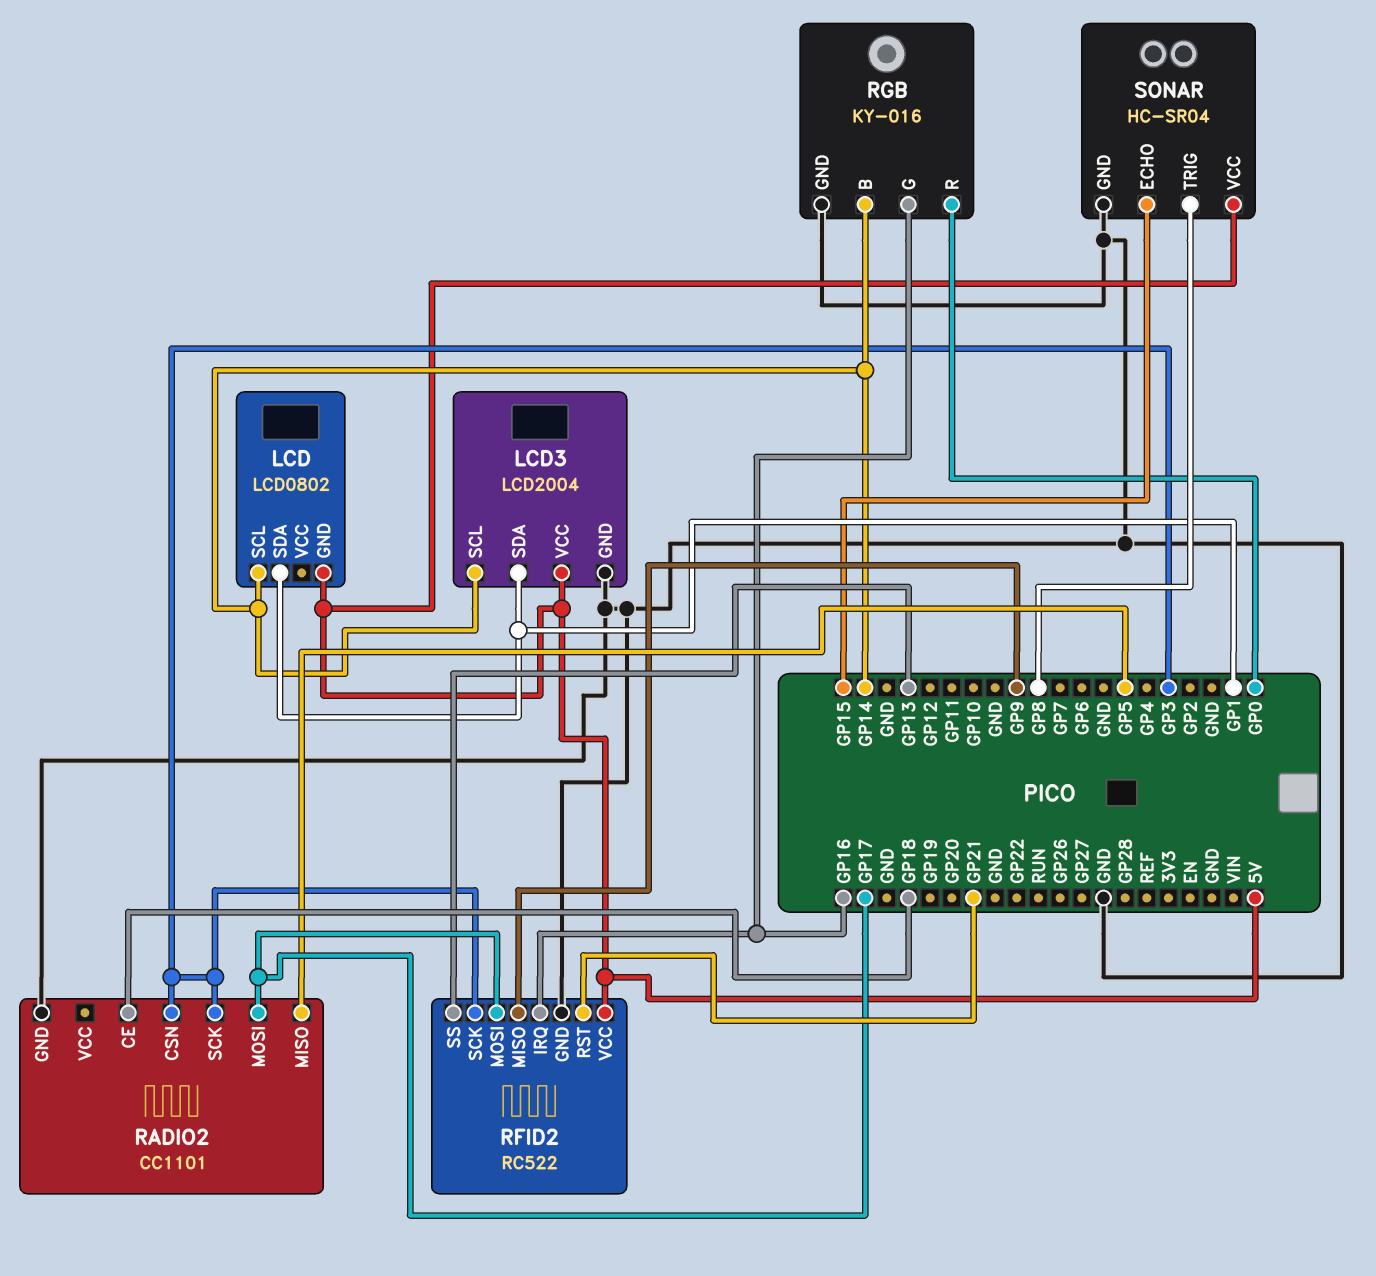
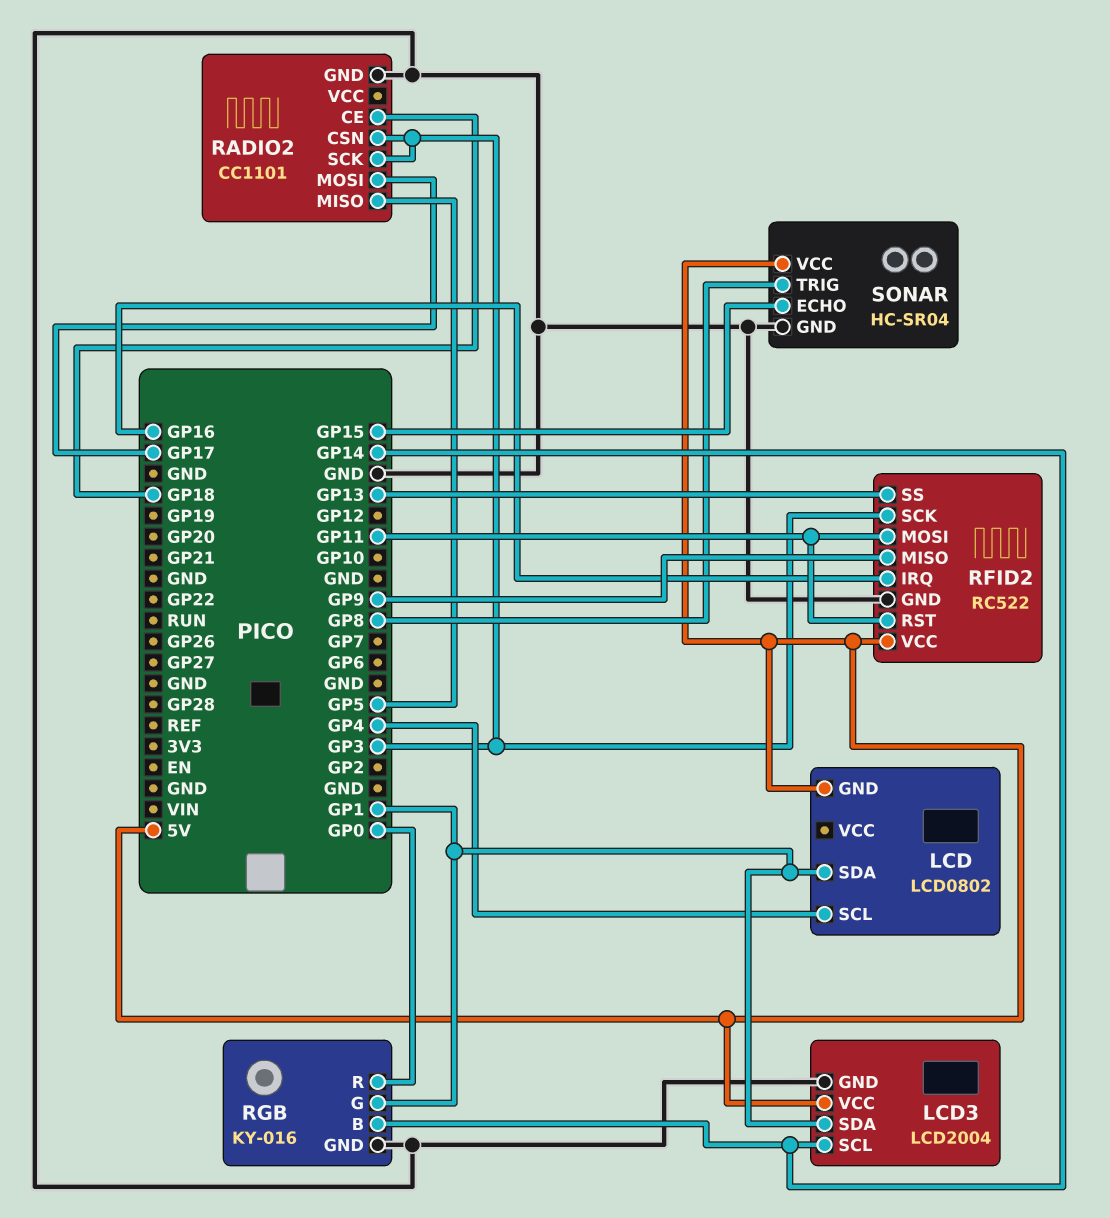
LCD pin SCL: GP14 -> GP4
RFID2 pin MOSI: GP17 -> GP11
RFID2 pin RST: GP21 -> GP11
RGB pin G: GP16 -> GP1

